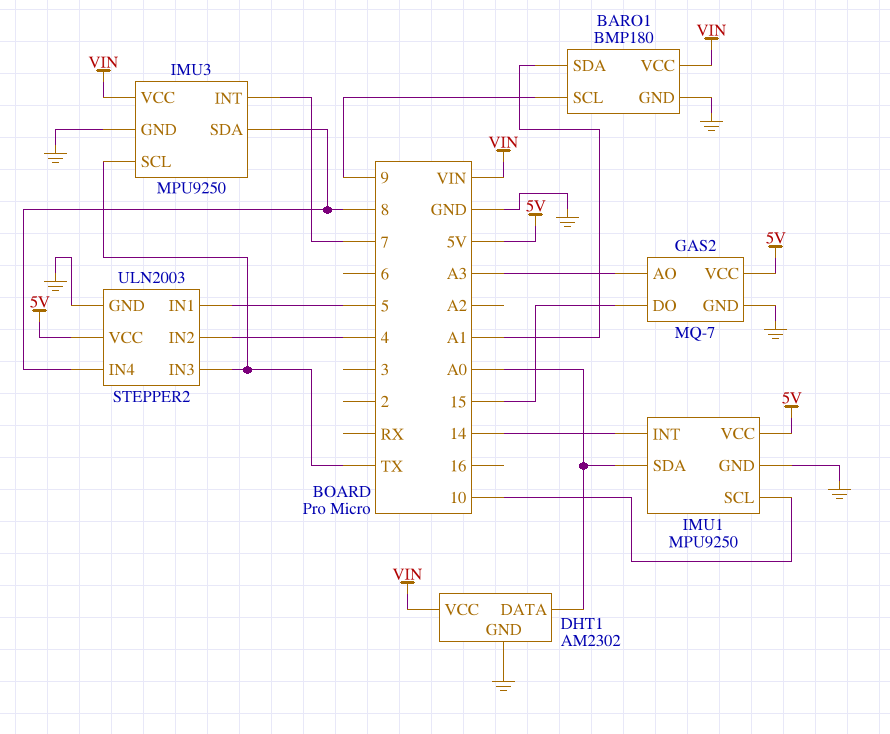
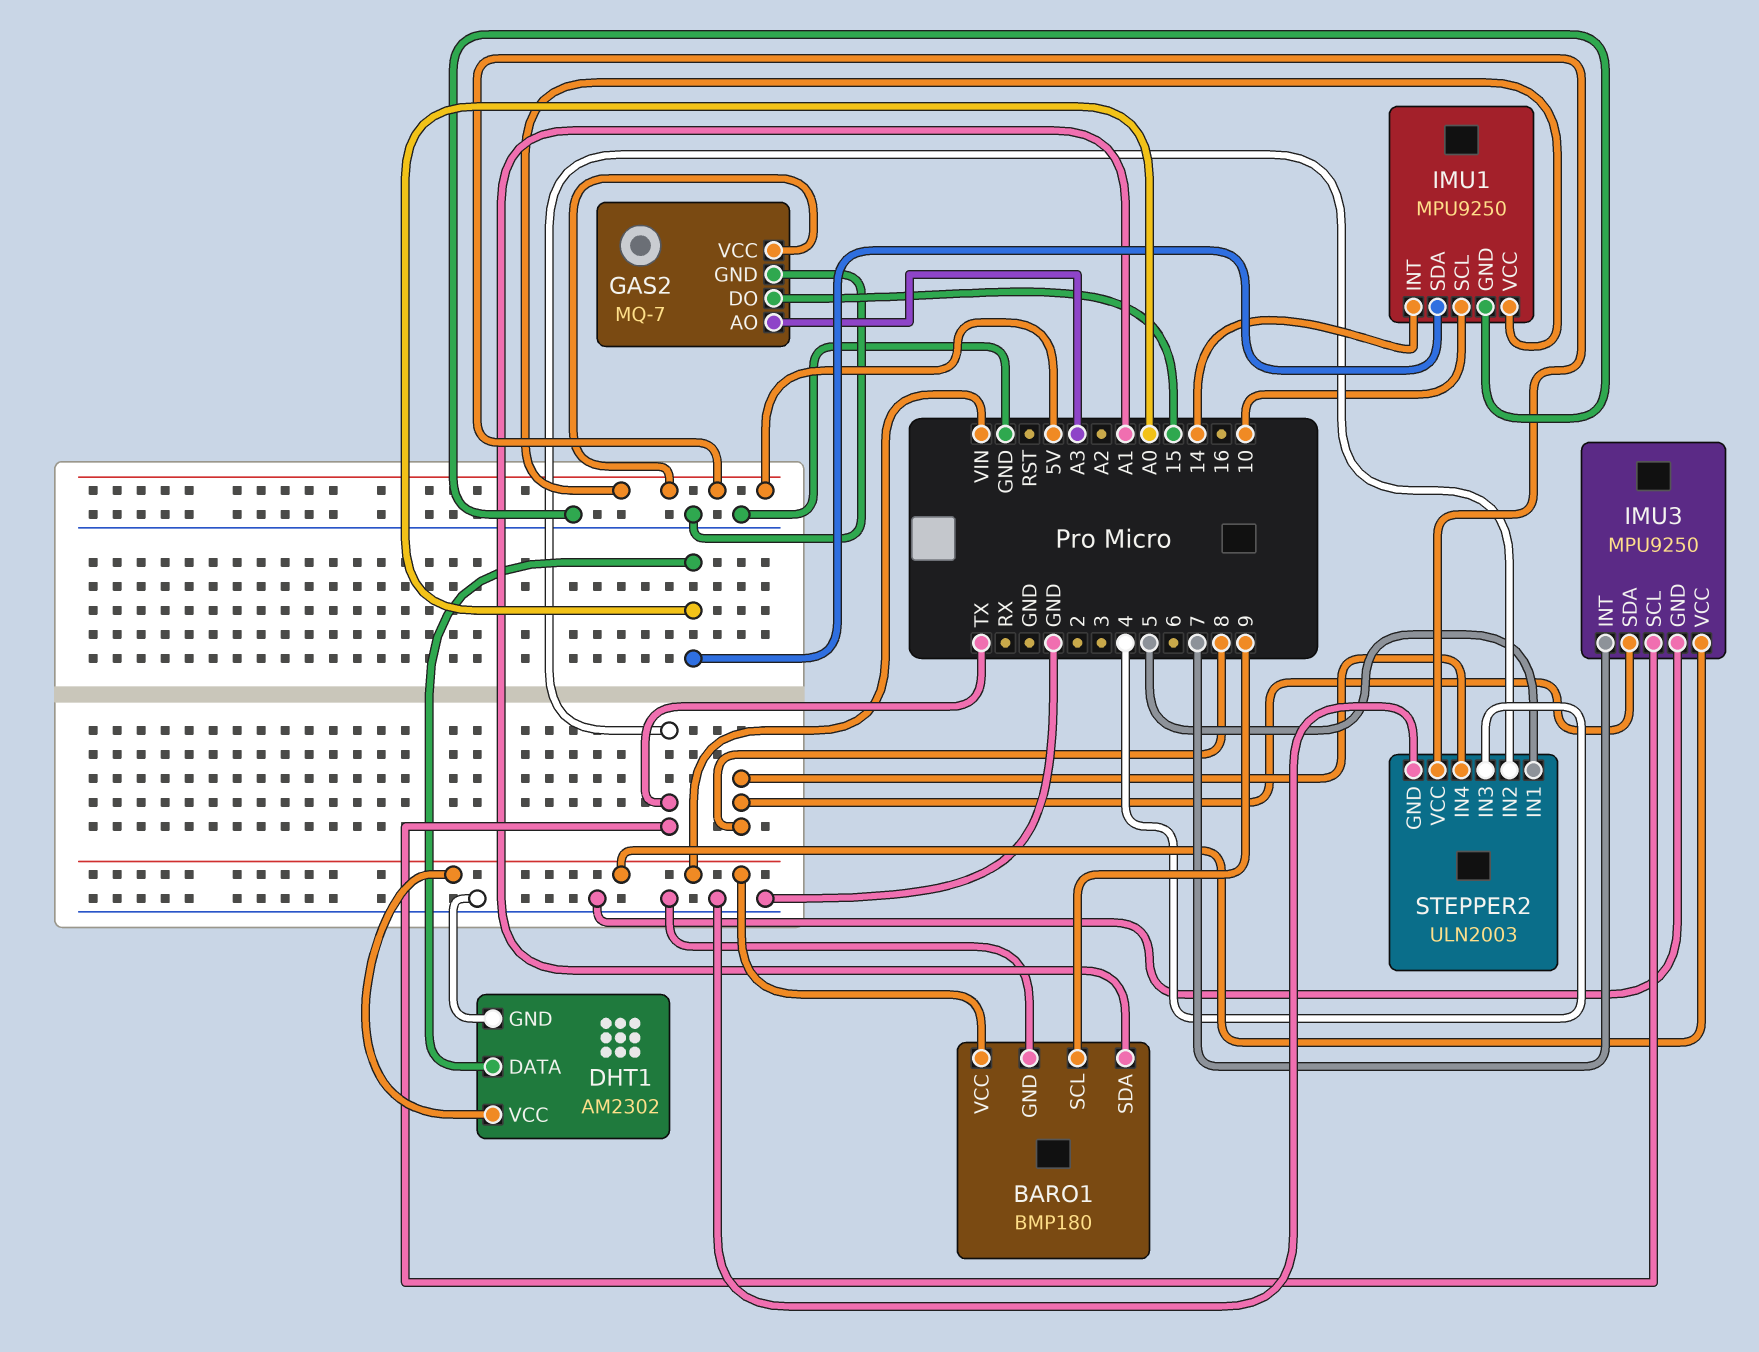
STEPPER2 pin IN2: 4 -> TX
STEPPER2 pin IN3: TX -> 4

